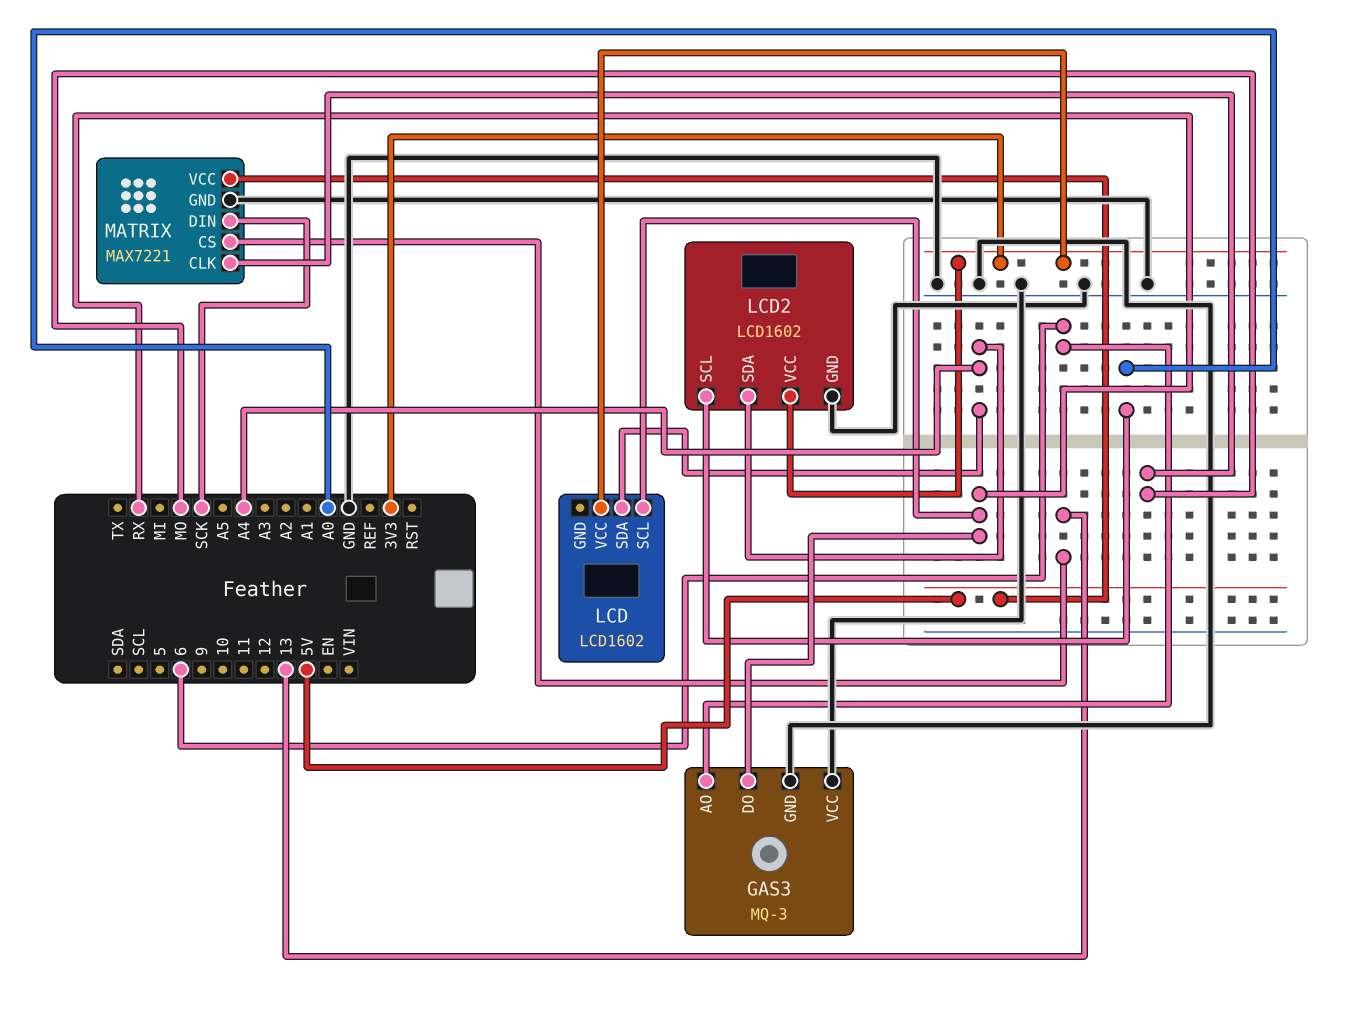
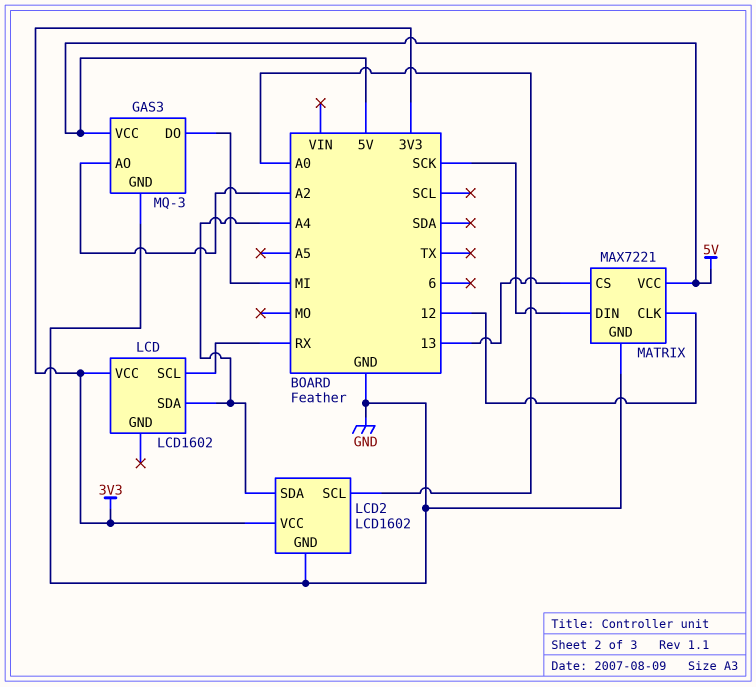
GAS3 pin AO: 6 -> A2
GAS3 pin DO: RX -> MI
GAS3 pin VCC: GND -> 5V
MATRIX pin CLK: MO -> 12

